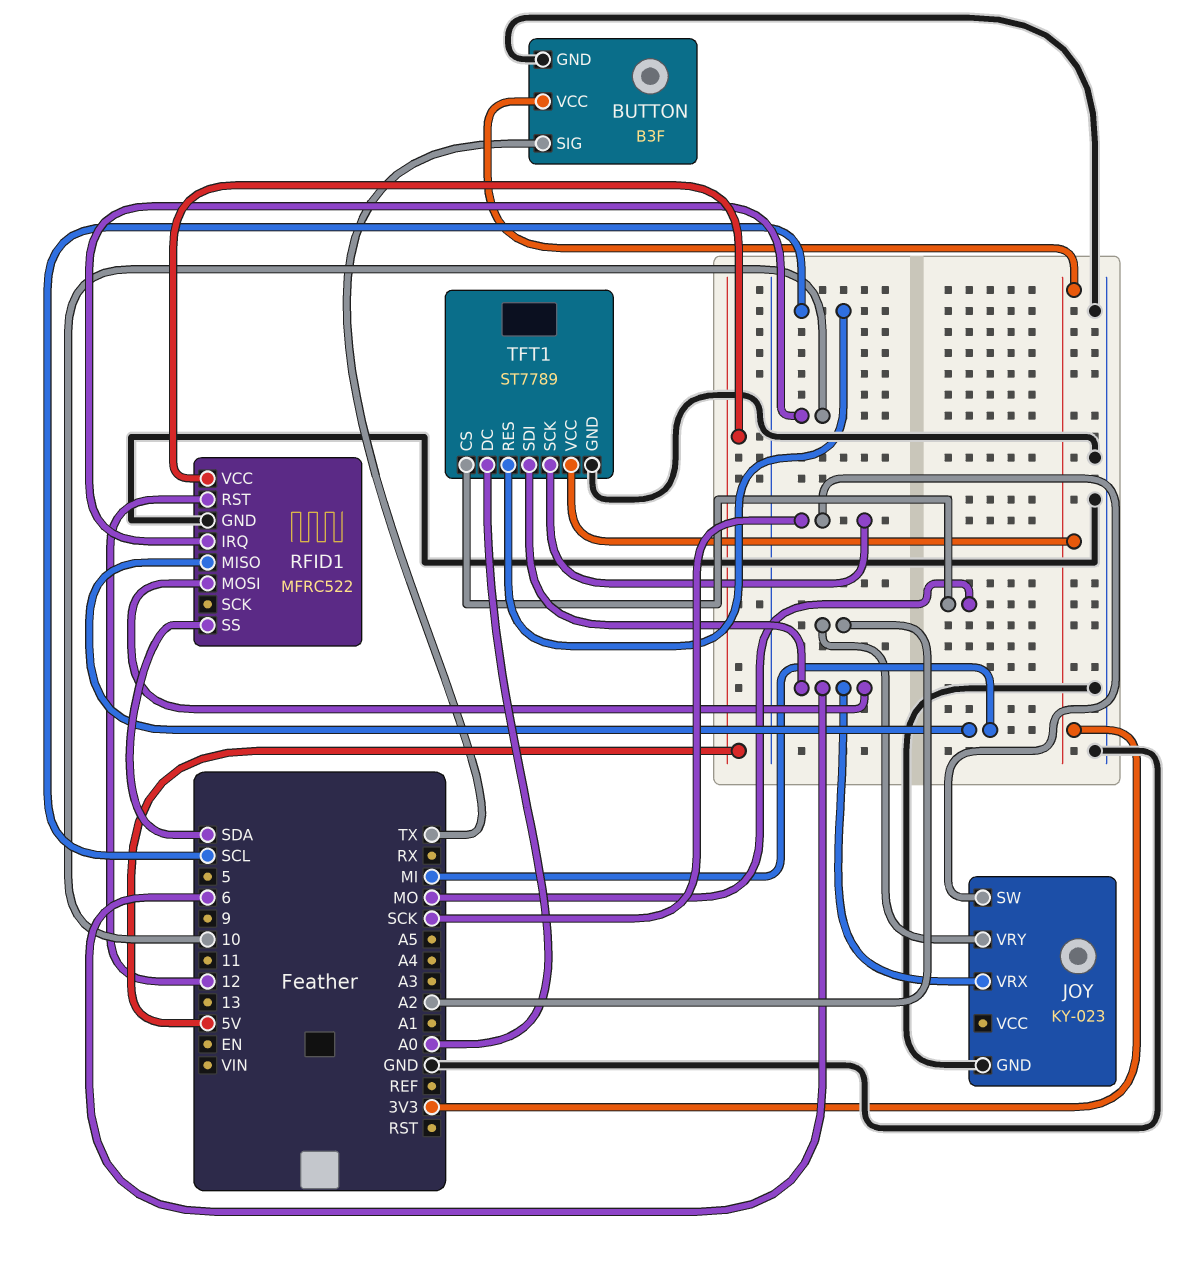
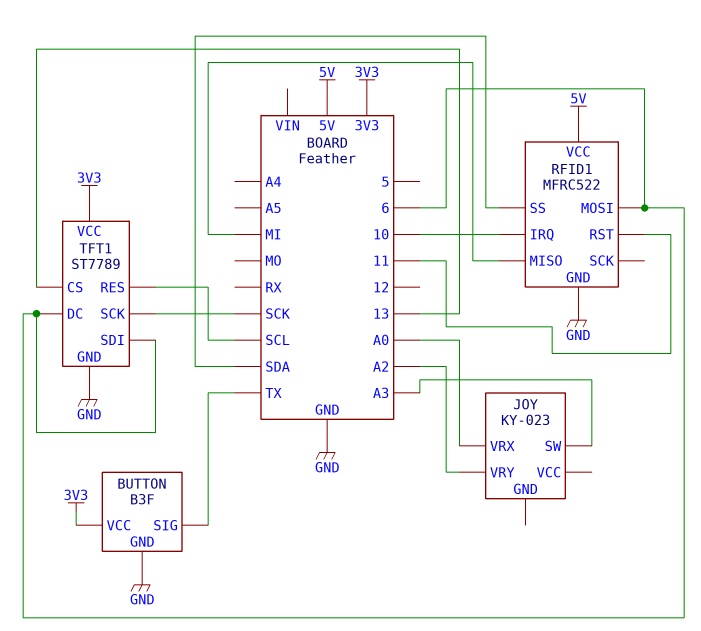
JOY pin GND: GND -> none
JOY pin SW: SCK -> A3
JOY pin VRX: 6 -> A0
RFID1 pin RST: 12 -> 11
TFT1 pin CS: MO -> 13
TFT1 pin DC: A0 -> 6

